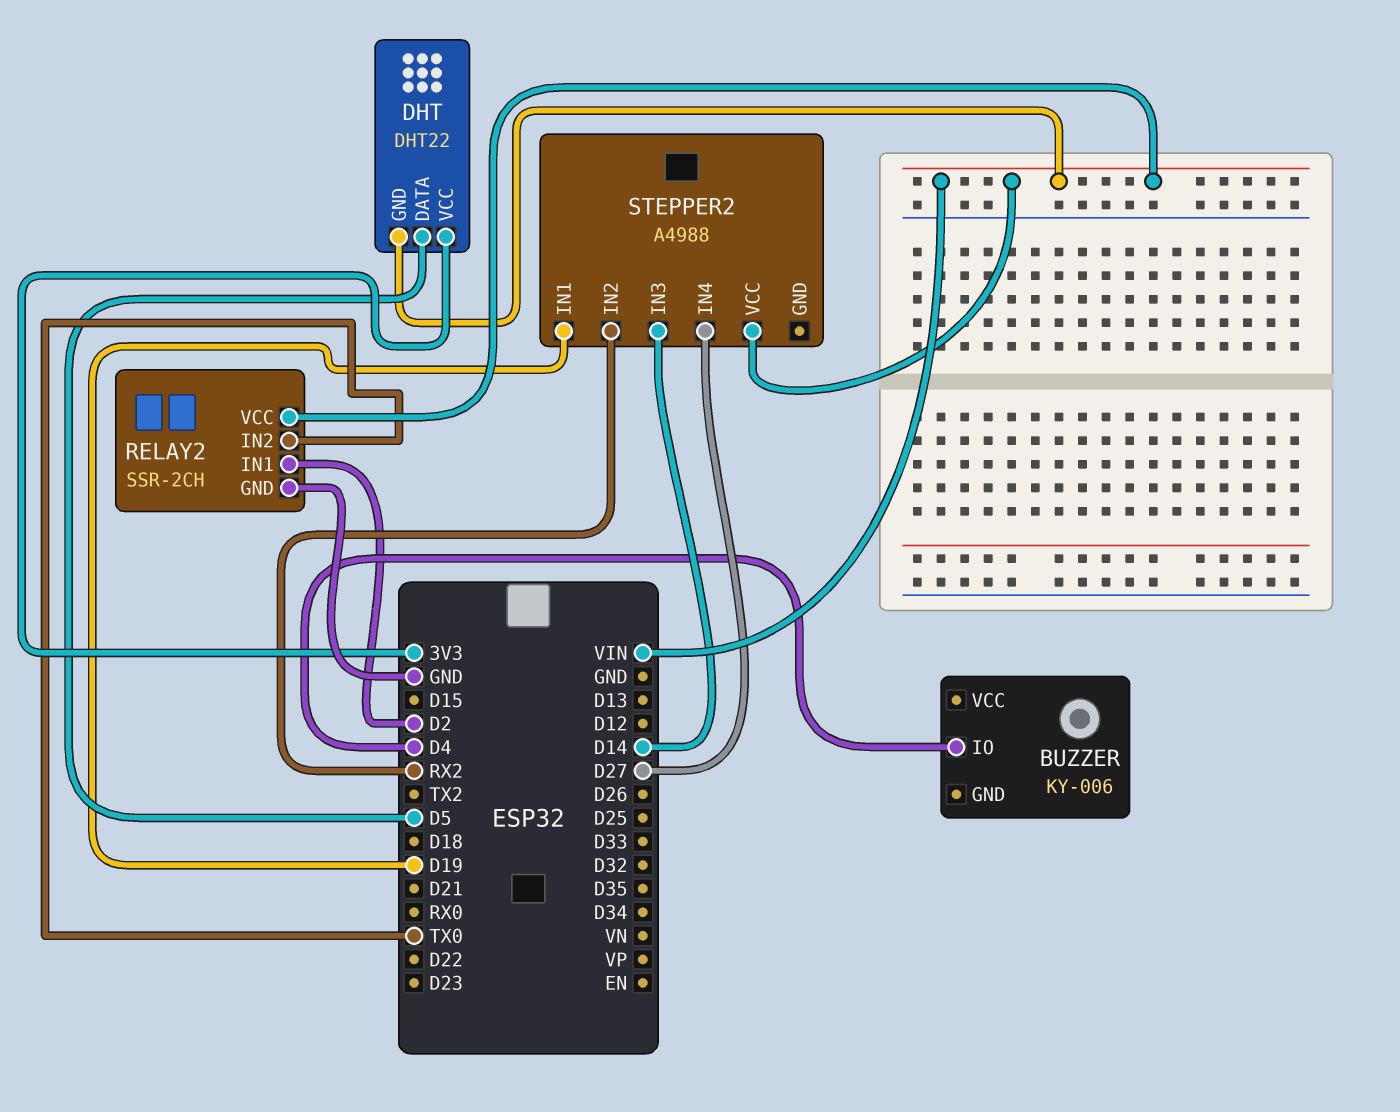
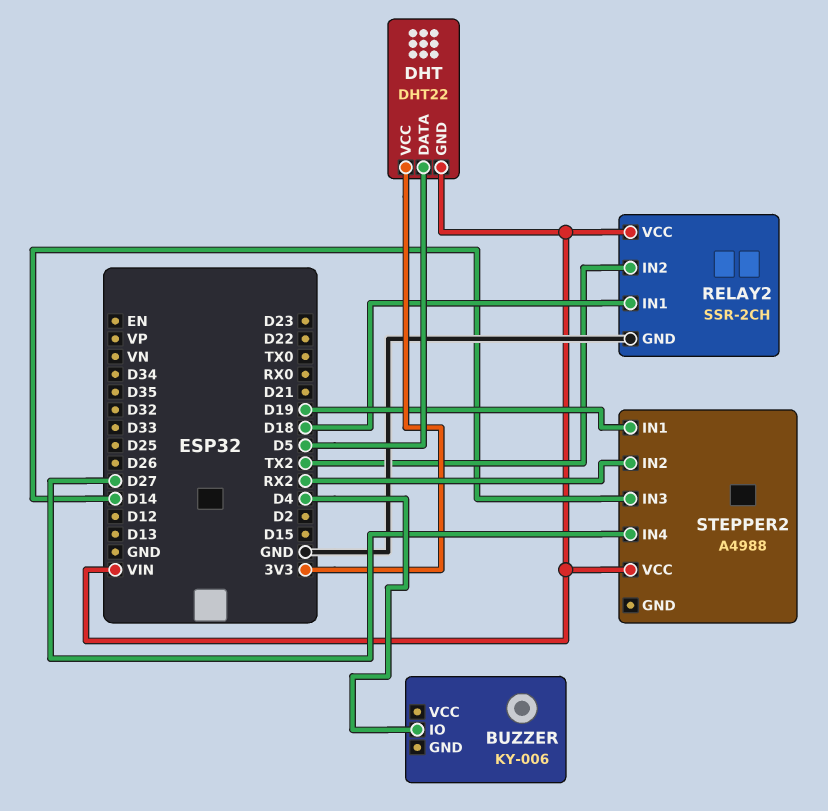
RELAY2 pin IN1: D2 -> D18
RELAY2 pin IN2: TX0 -> TX2

